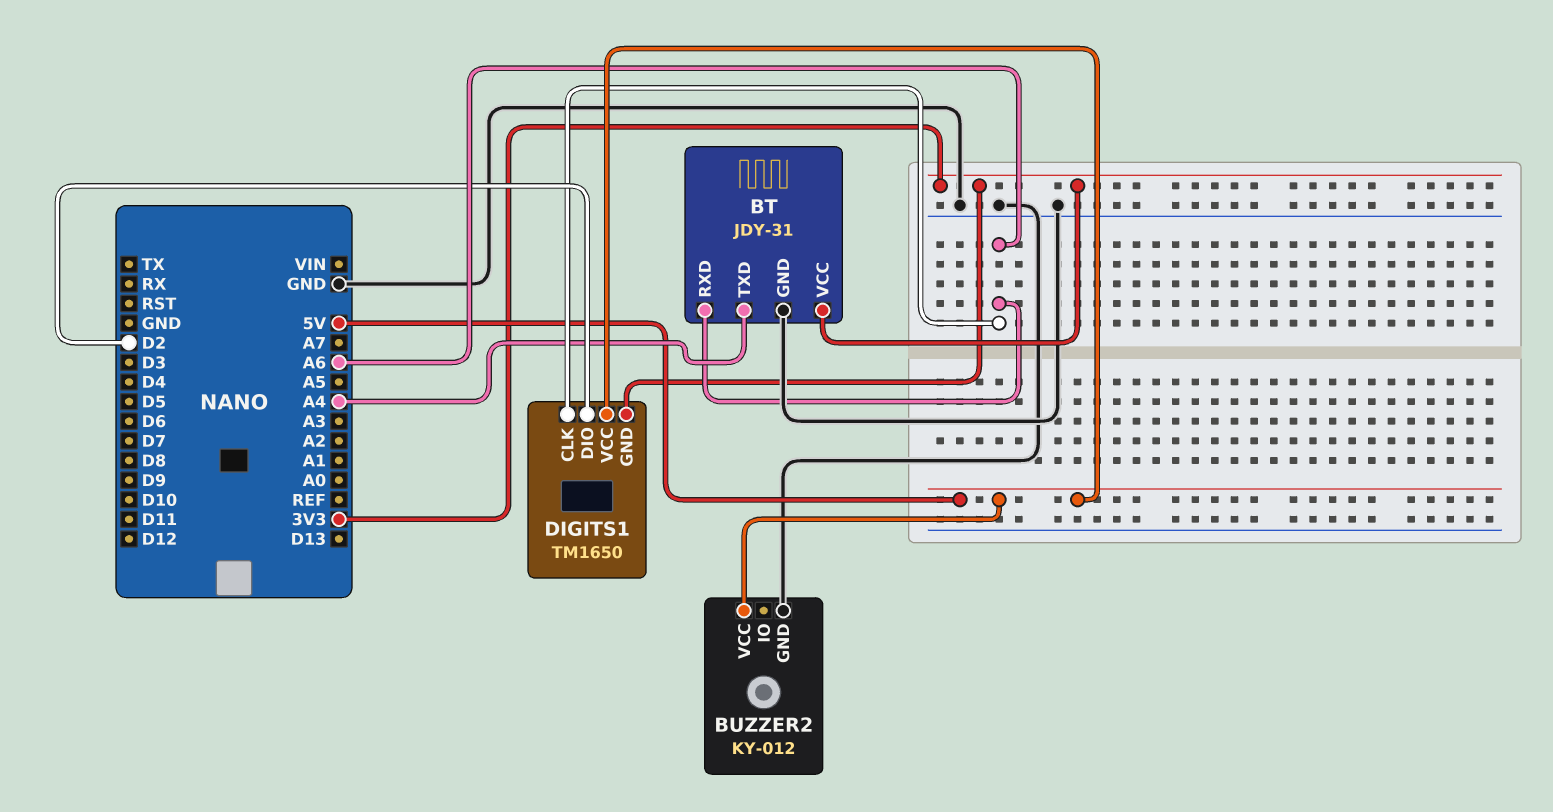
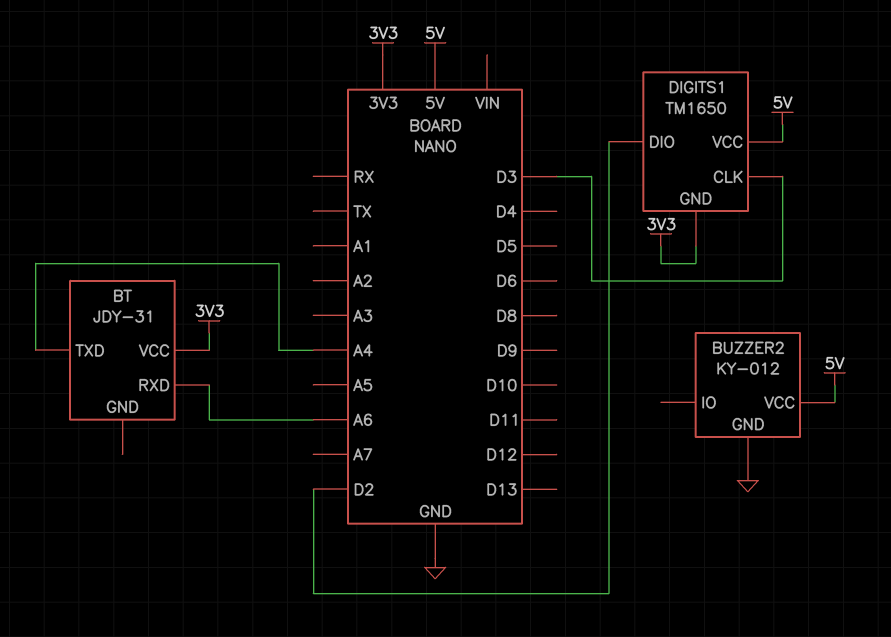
BT pin GND: GND -> none
DIGITS1 pin CLK: A6 -> D3

